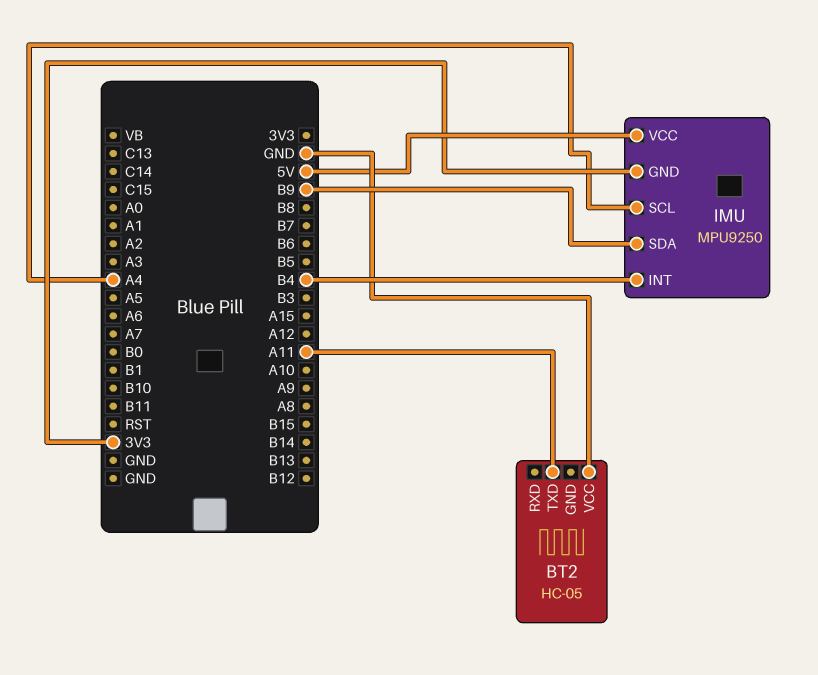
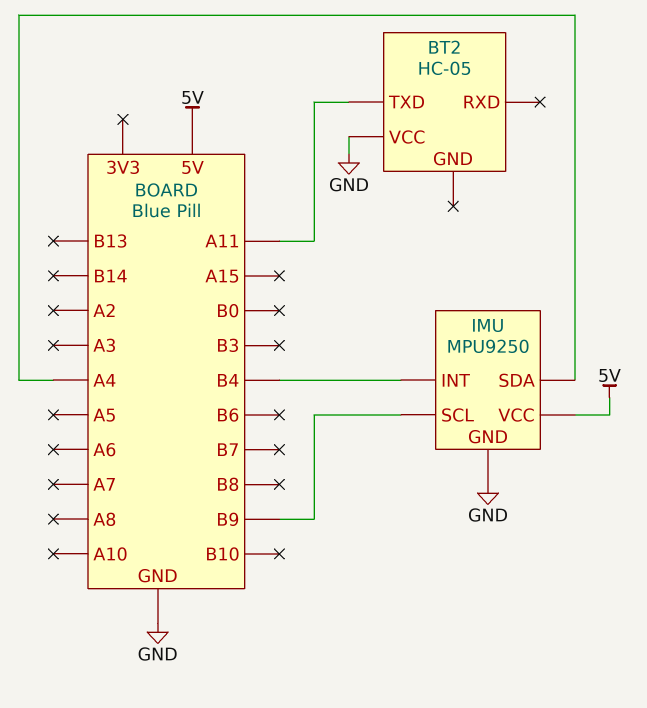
IMU pin GND: 3V3 -> GND
IMU pin SCL: A4 -> B9
IMU pin SDA: B9 -> A4

